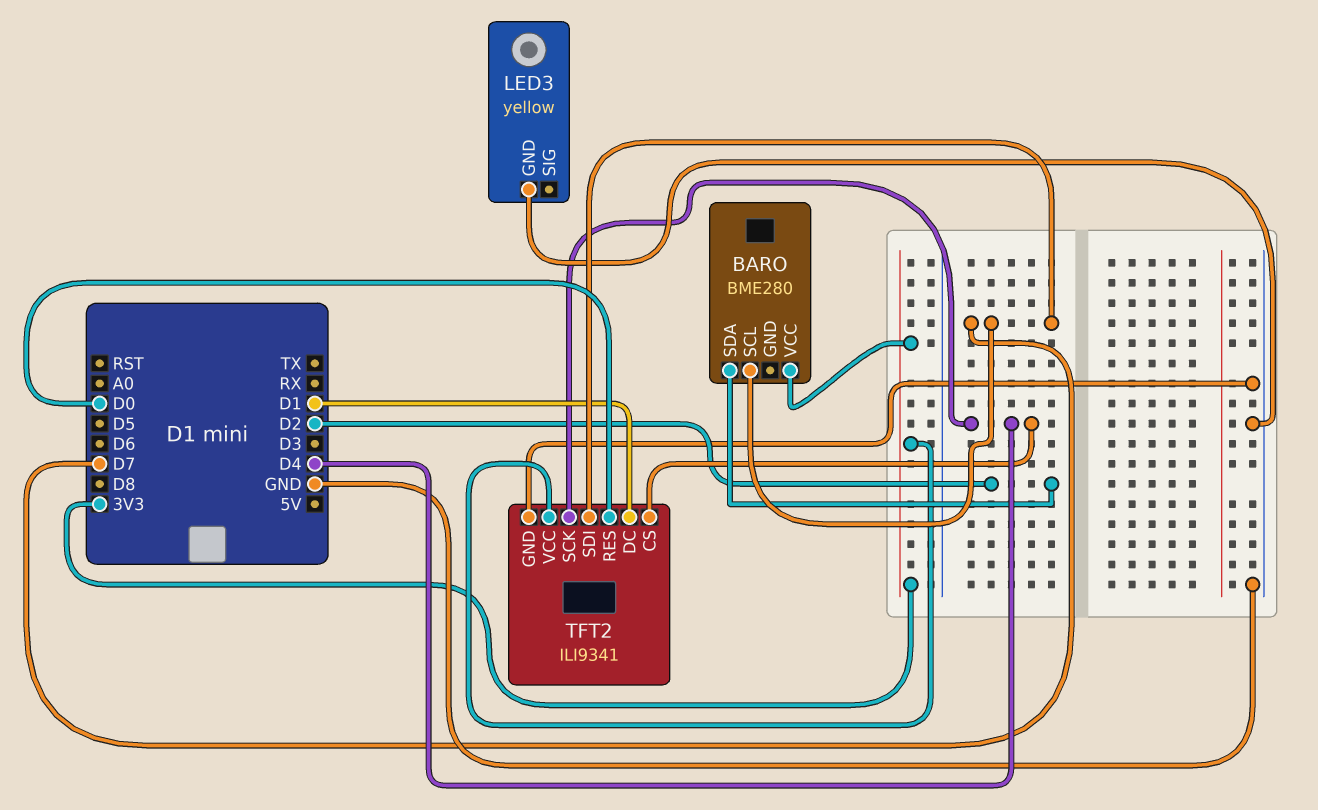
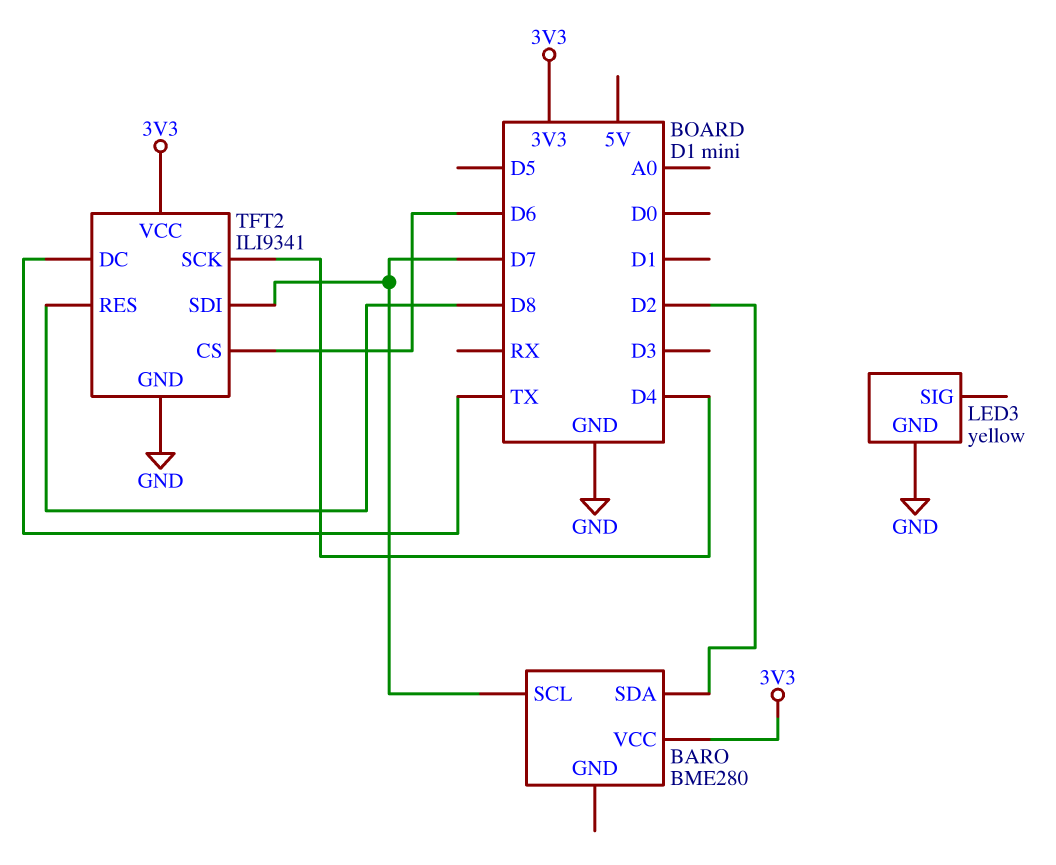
TFT2 pin CS: D4 -> D6
TFT2 pin DC: D1 -> TX
TFT2 pin RES: D0 -> D8

